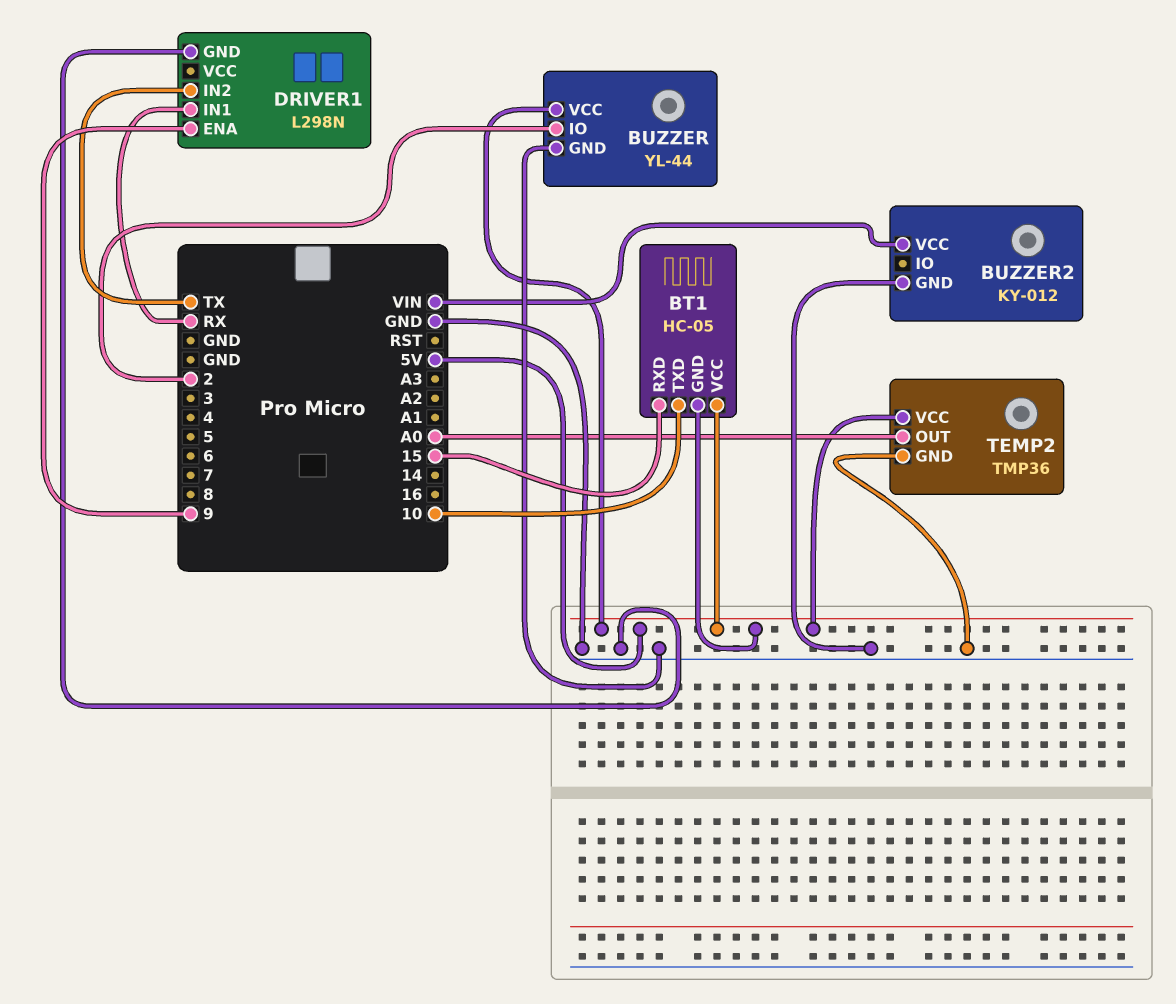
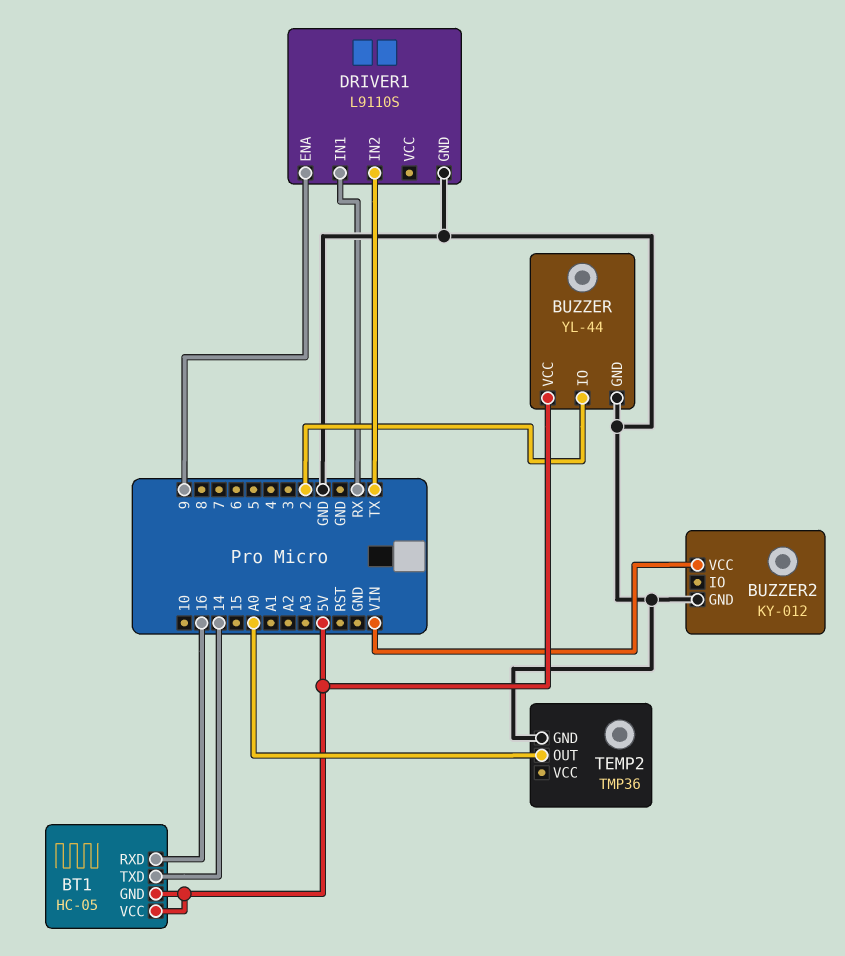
BT1 pin RXD: 15 -> 16
BT1 pin TXD: 10 -> 14
DRIVER1: L298N -> L9110S
TEMP2 pin VCC: 5V -> none

